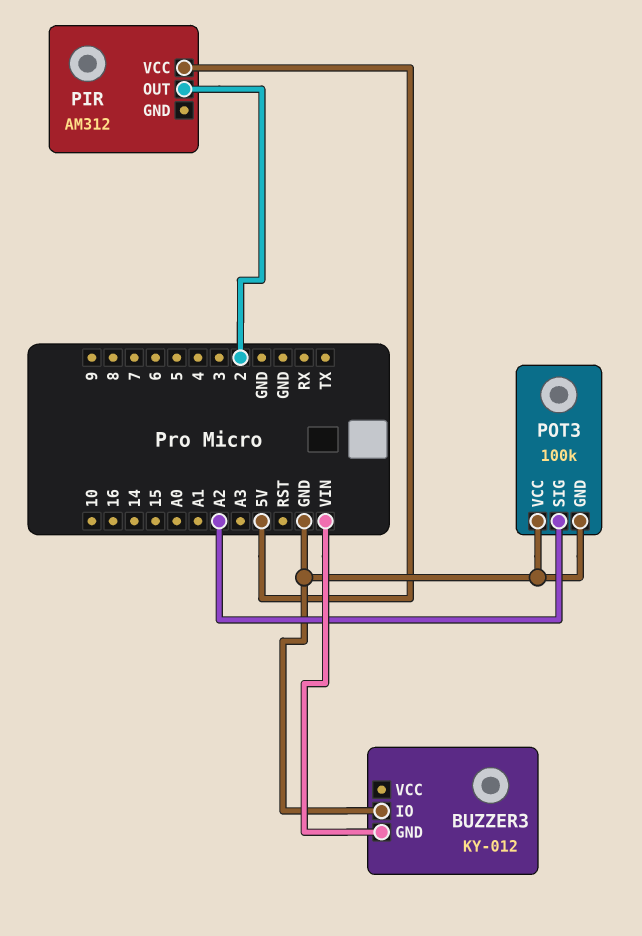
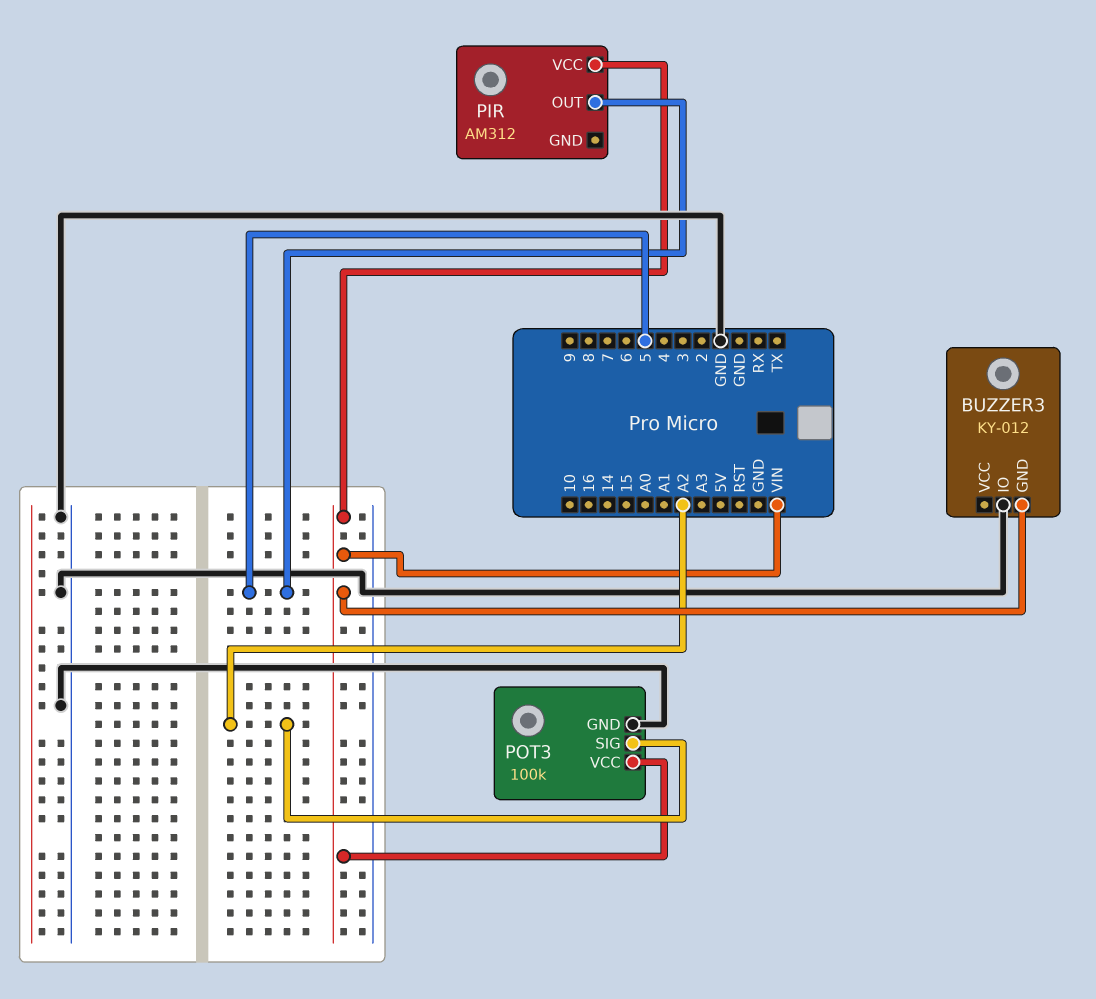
PIR pin OUT: 2 -> 5
PIR pin VCC: 5V -> VIN
POT3 pin VCC: GND -> VIN

